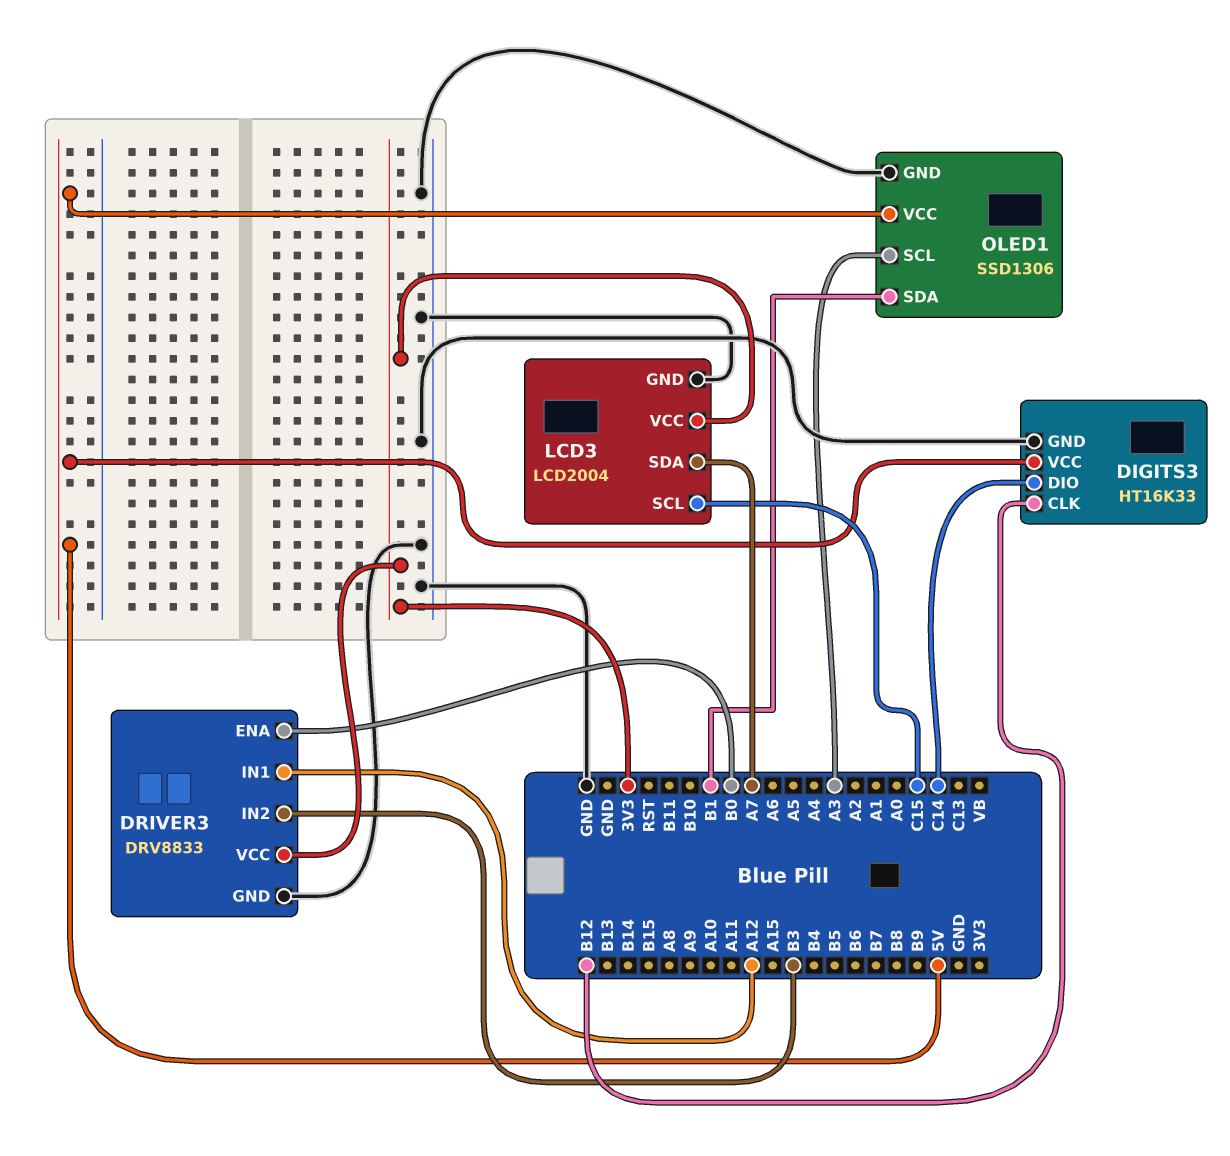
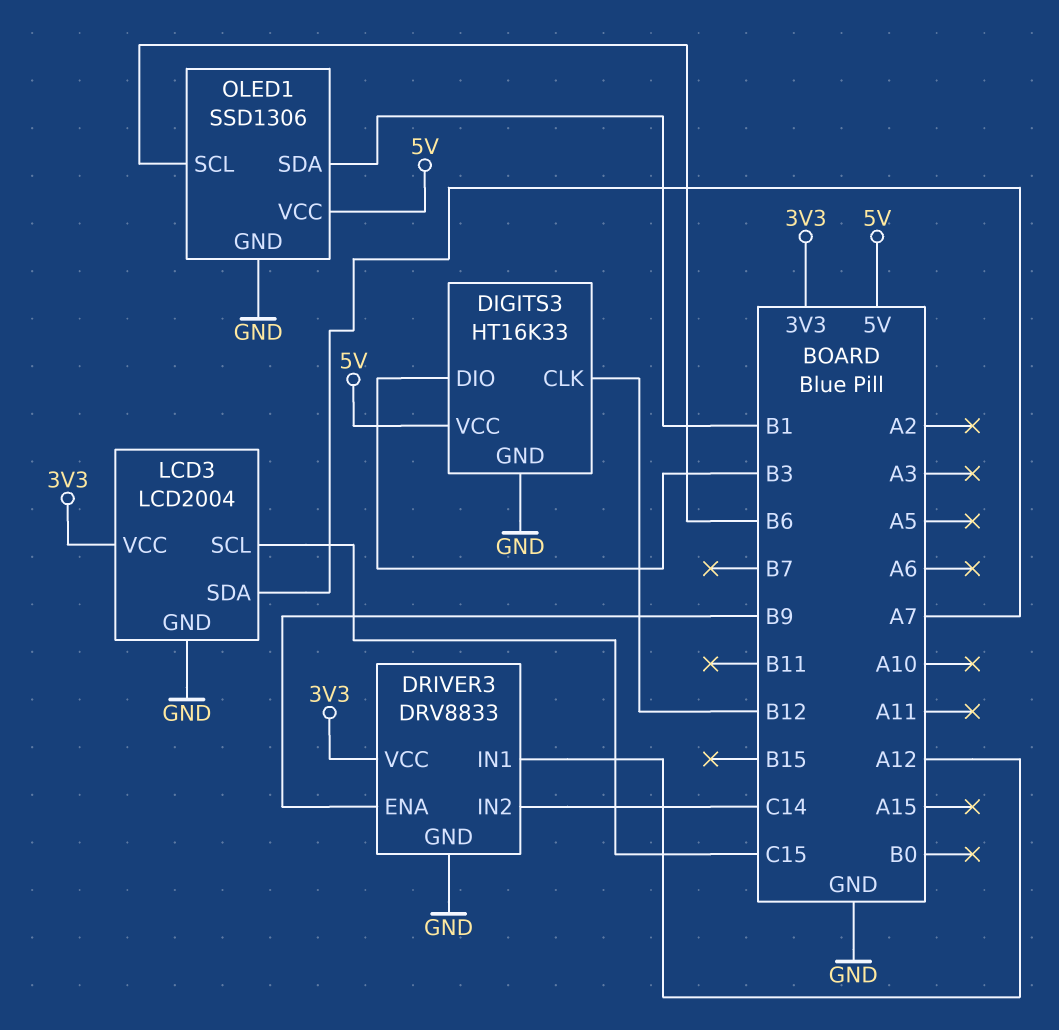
DIGITS3 pin DIO: C14 -> B3
DRIVER3 pin ENA: B0 -> B9
DRIVER3 pin IN2: B3 -> C14
OLED1 pin SCL: A3 -> B6

